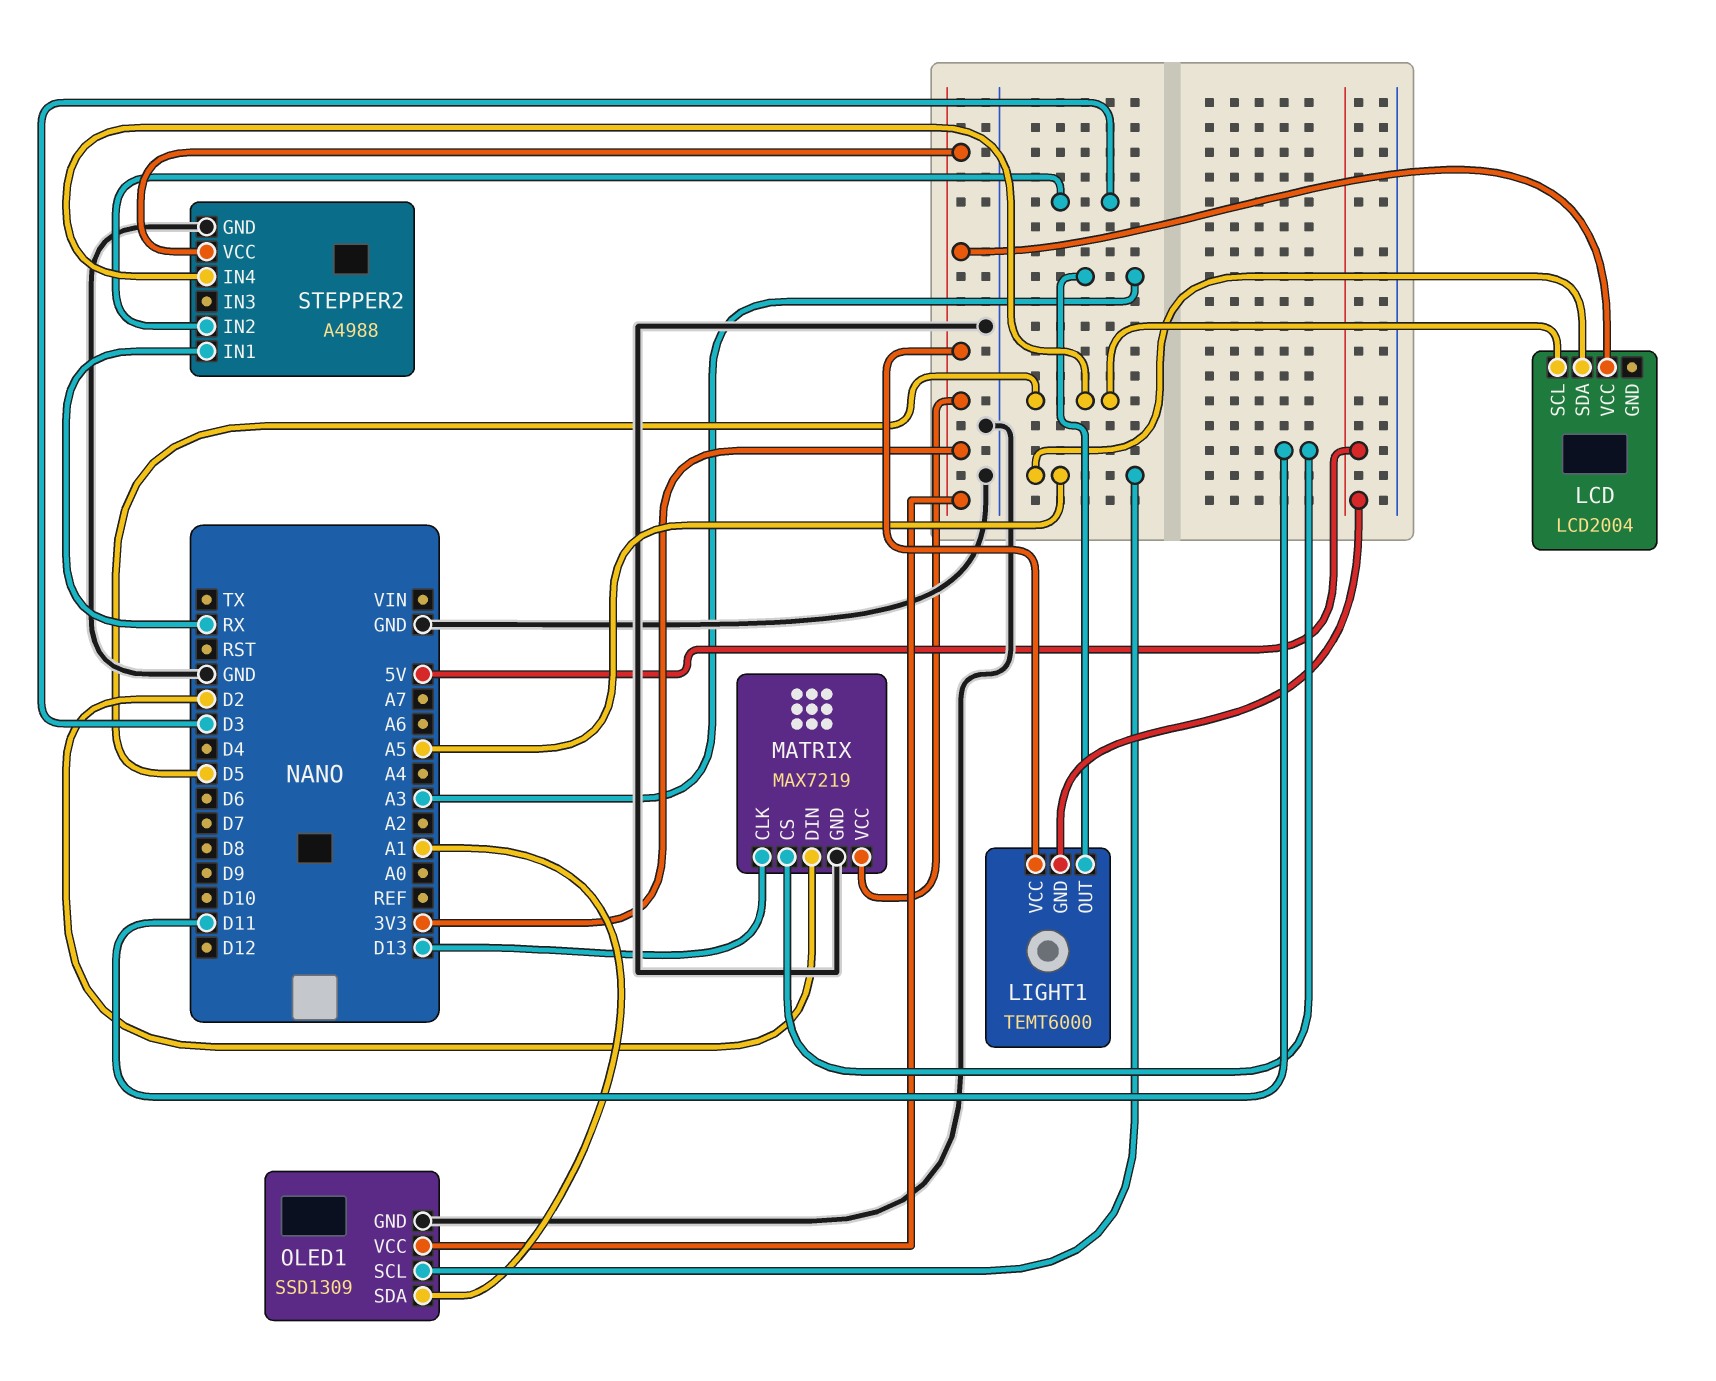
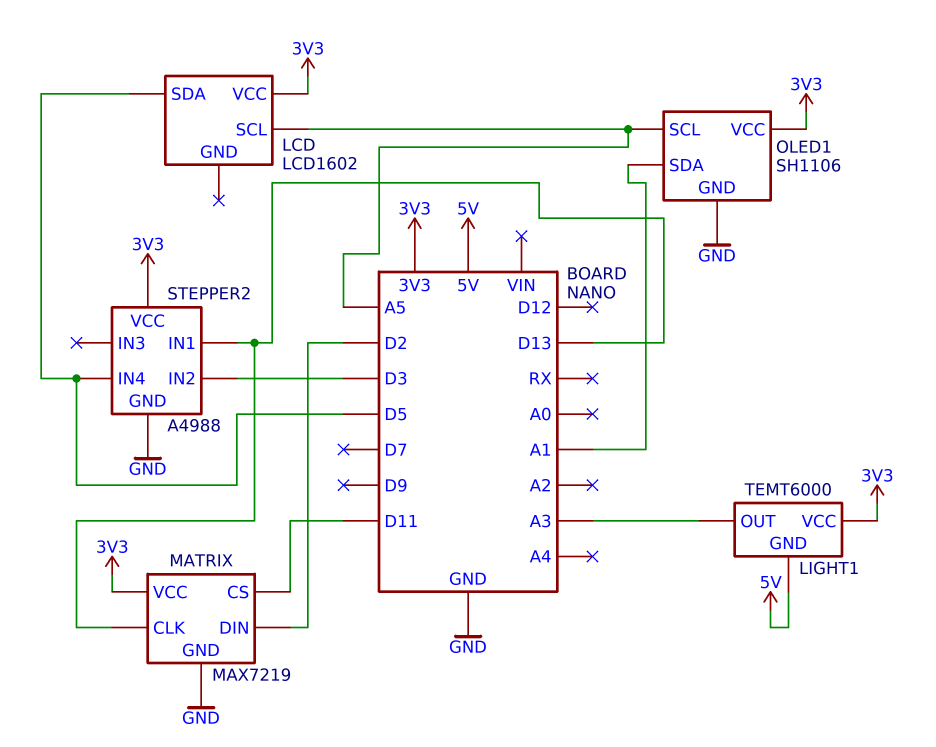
LCD: LCD2004 -> LCD1602
LCD pin SCL: D5 -> A5
LCD pin SDA: A5 -> D5
OLED1: SSD1309 -> SH1106
STEPPER2 pin IN1: RX -> D13

